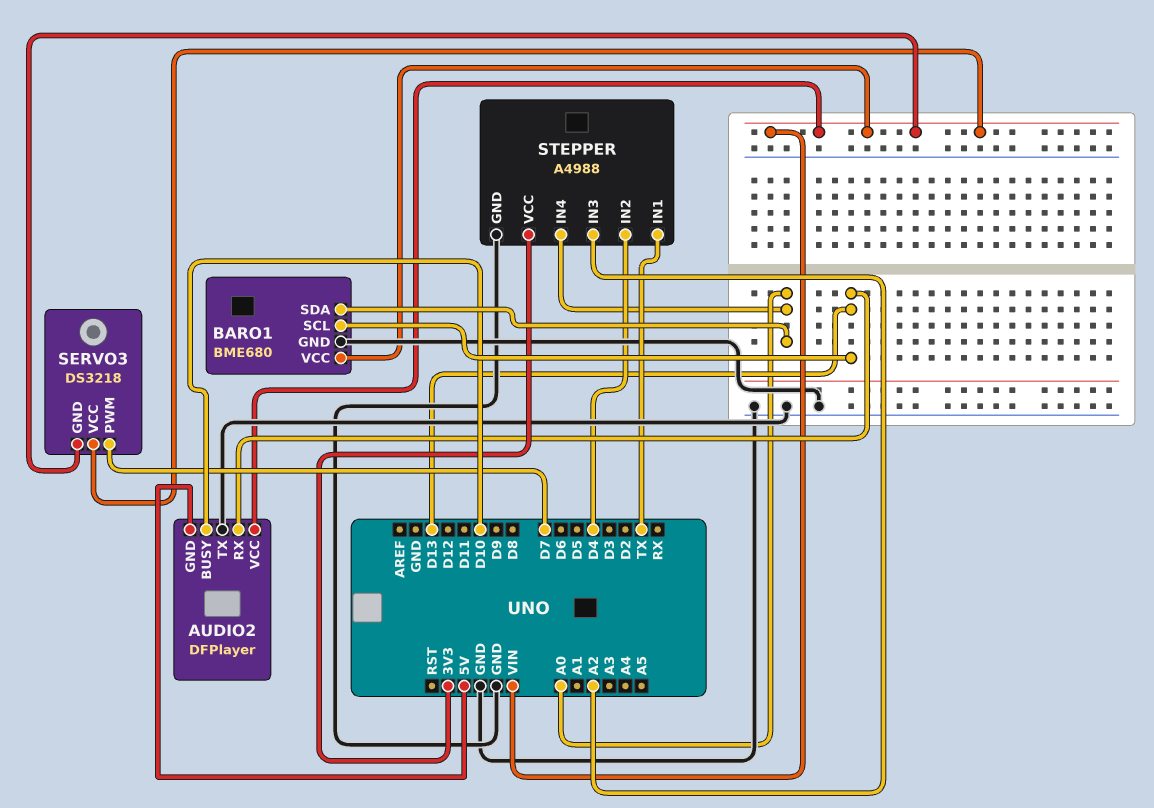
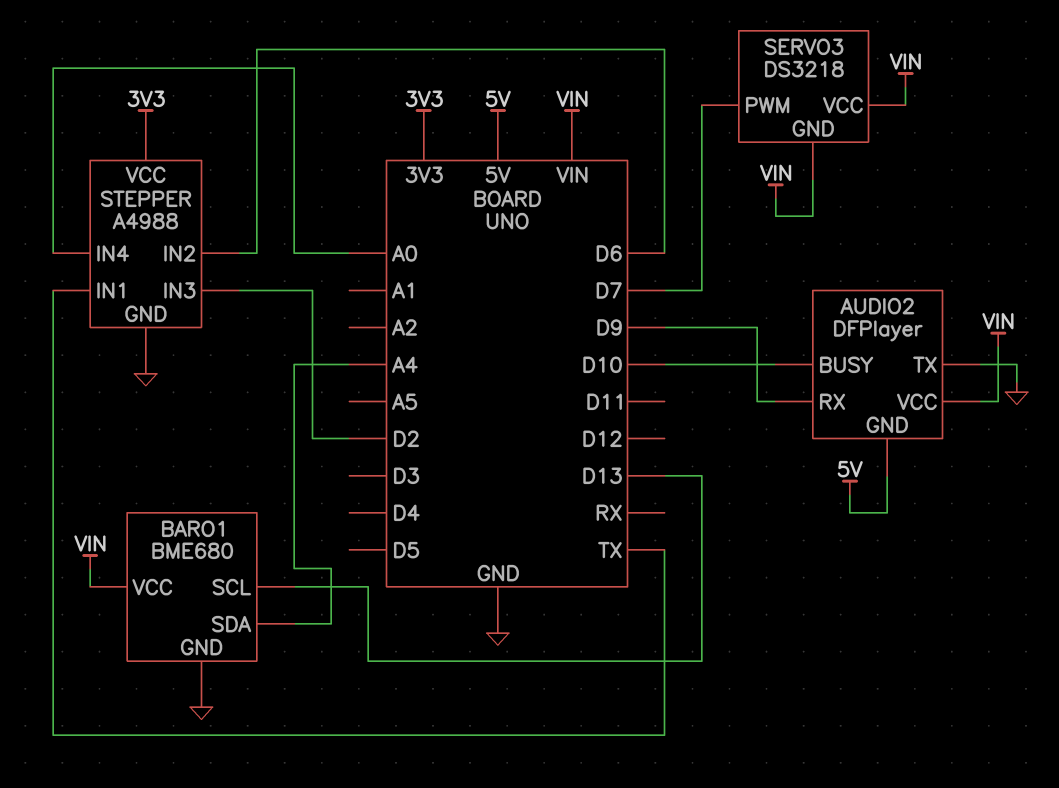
AUDIO2 pin RX: D13 -> D9
BARO1 pin SDA: A0 -> A4
STEPPER pin IN2: D4 -> D6
STEPPER pin IN3: A2 -> D2

